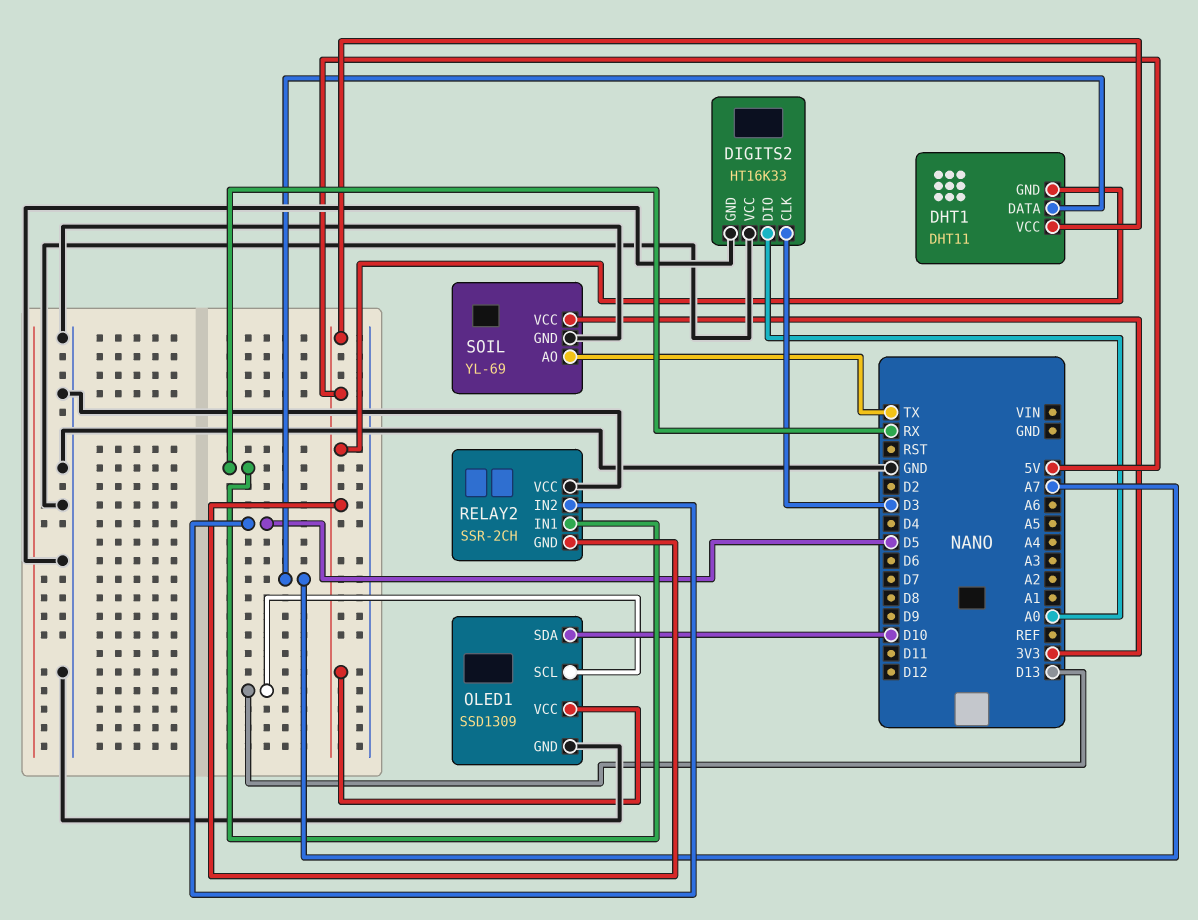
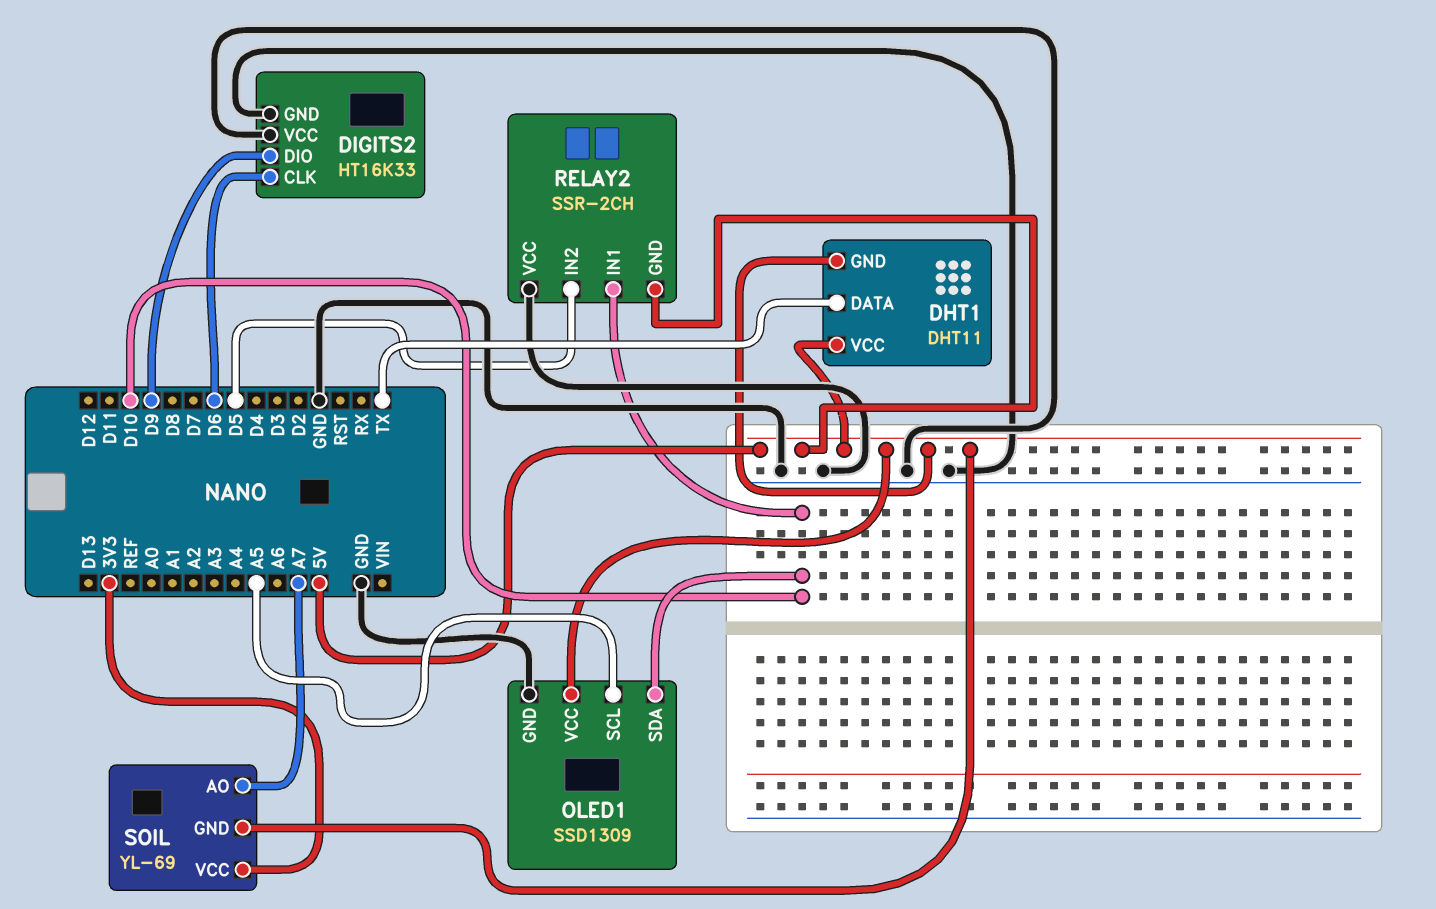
DHT1 pin DATA: A7 -> TX
DIGITS2 pin CLK: D3 -> D6
DIGITS2 pin DIO: A0 -> D9
OLED1 pin SCL: D13 -> A5
RELAY2 pin IN1: RX -> D10
SOIL pin AO: TX -> A7
SOIL pin GND: GND -> 5V

